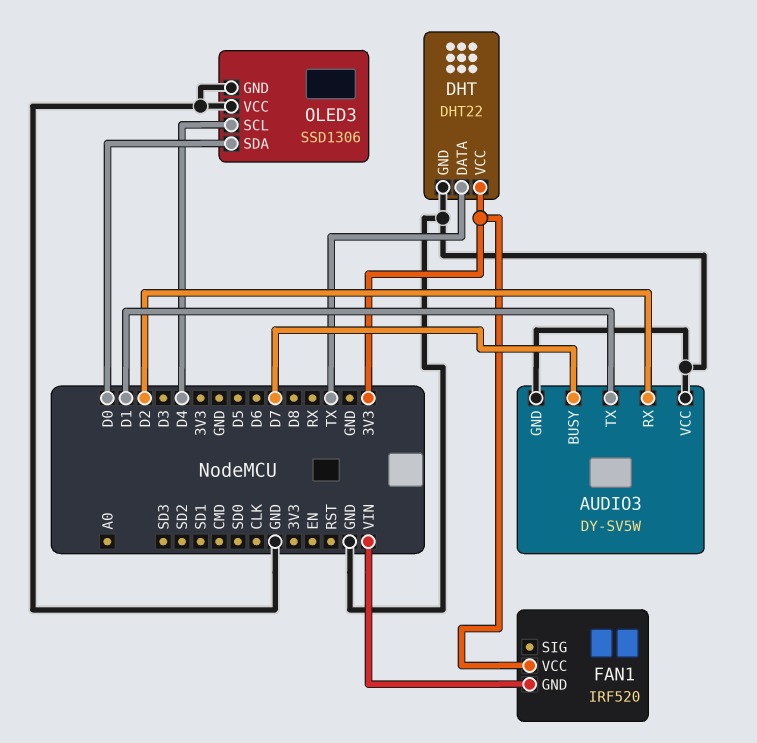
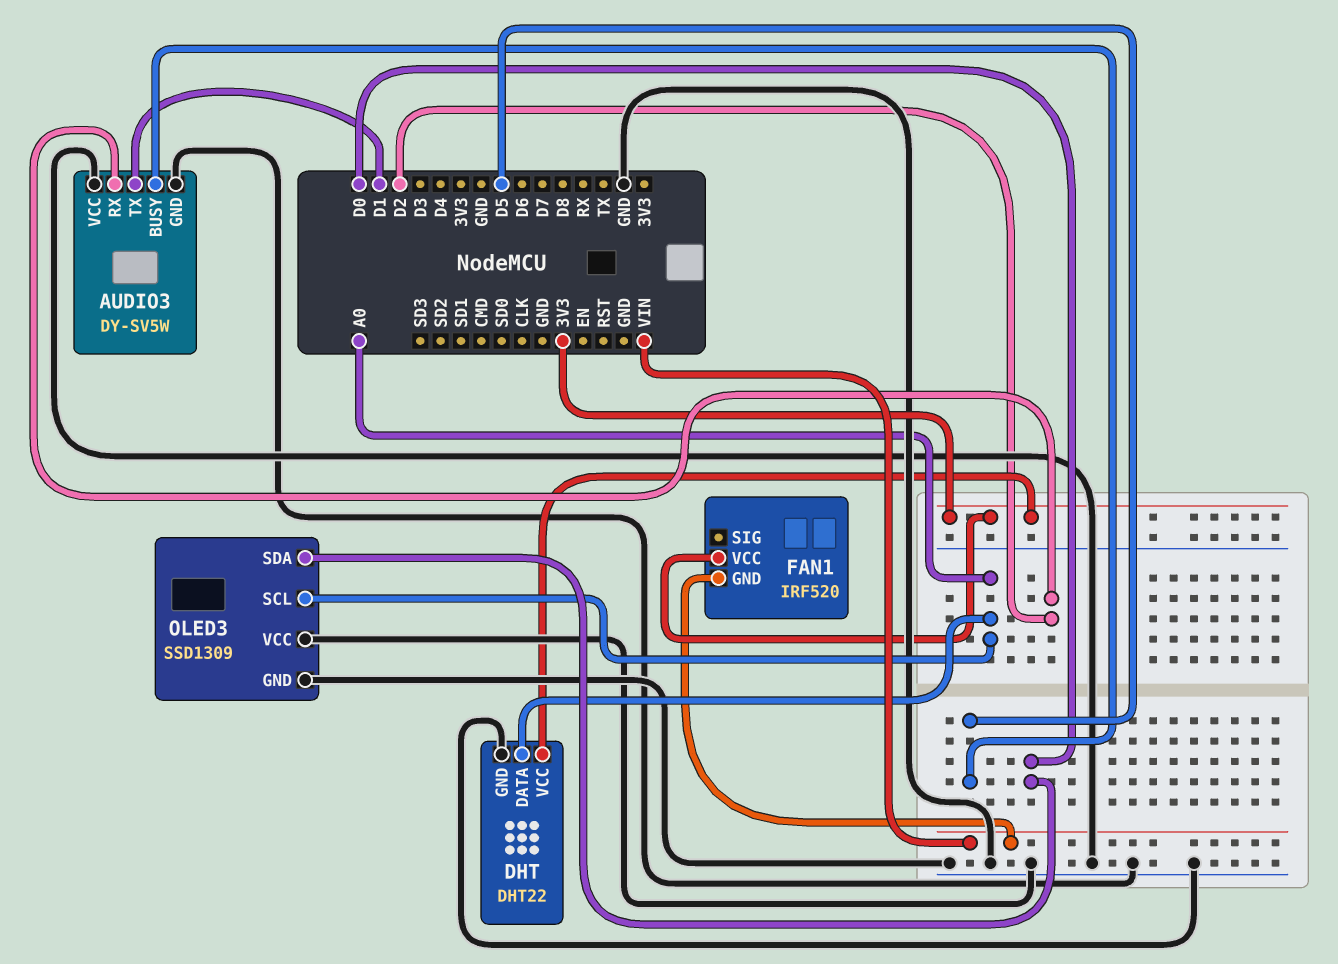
AUDIO3 pin BUSY: D7 -> D5
DHT pin DATA: TX -> A0
OLED3: SSD1306 -> SSD1309
OLED3 pin SCL: D4 -> A0

